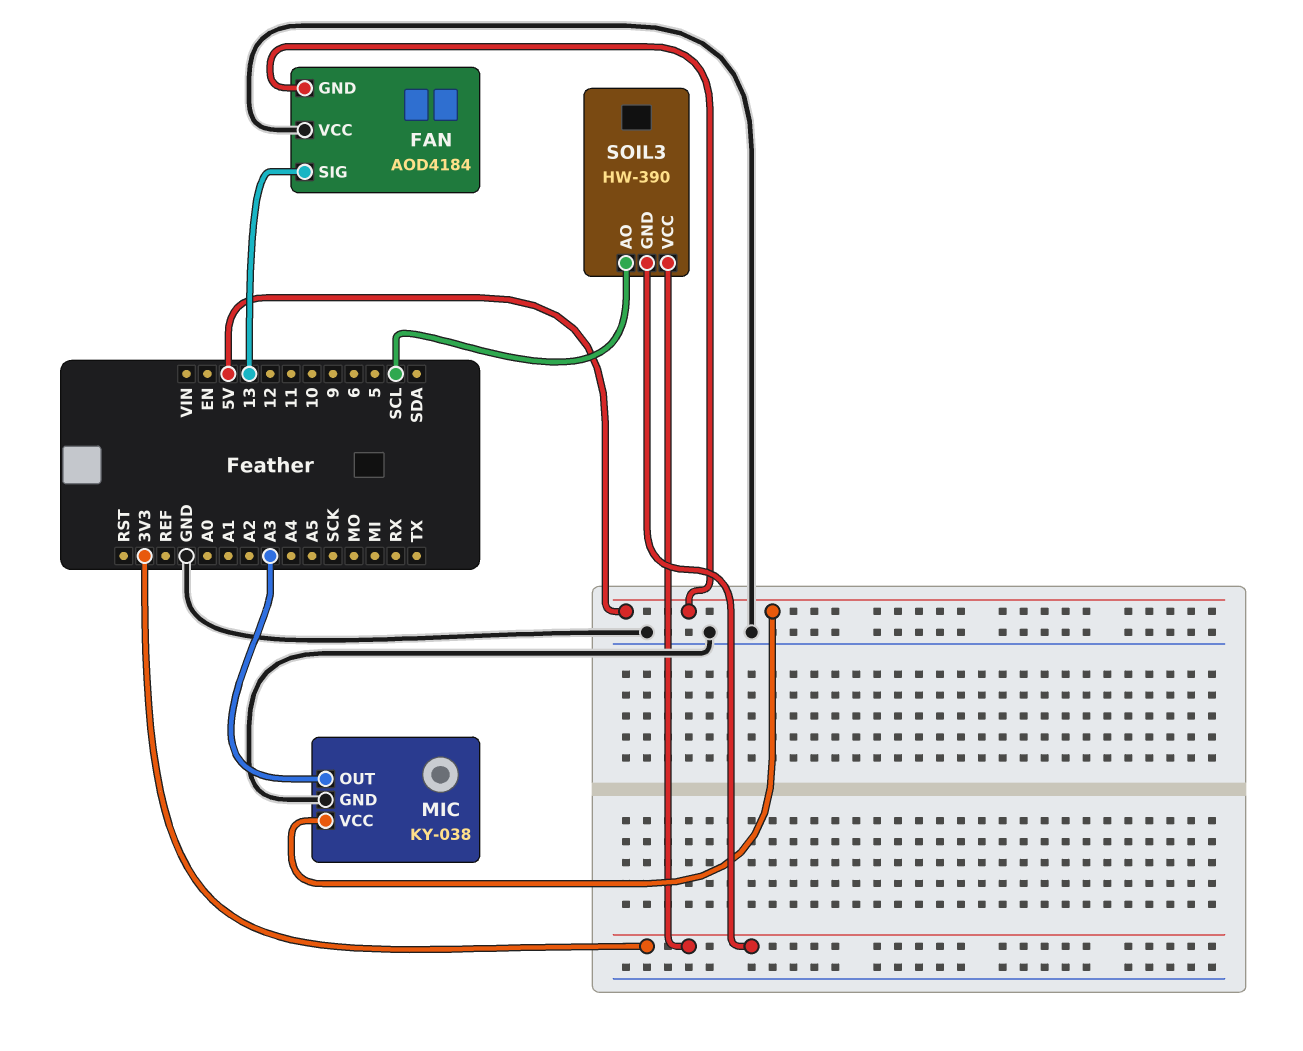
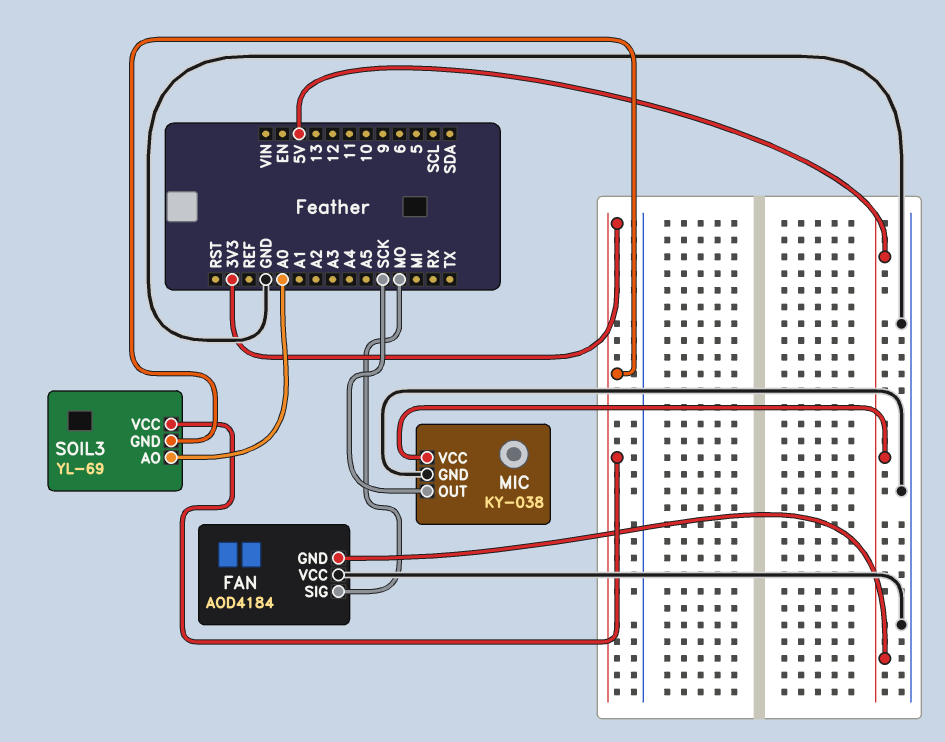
FAN pin SIG: 13 -> MO
MIC pin OUT: A3 -> SCK
SOIL3: HW-390 -> YL-69
SOIL3 pin AO: SCL -> A0

